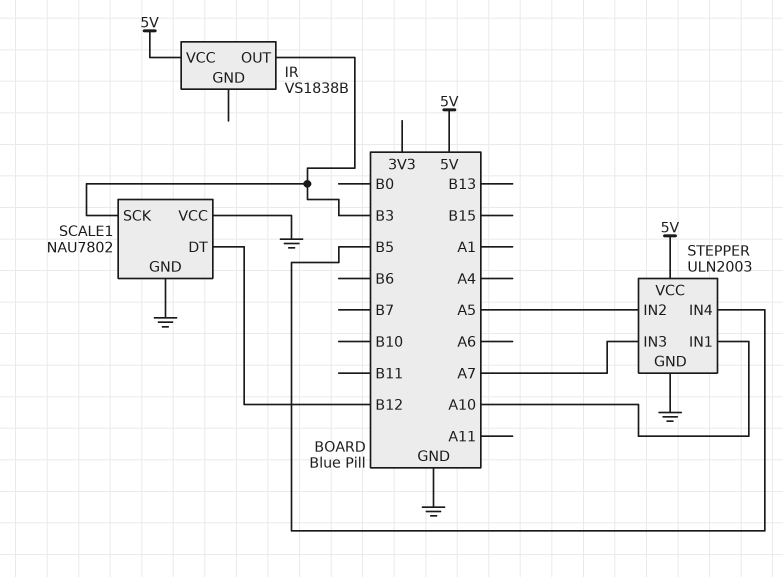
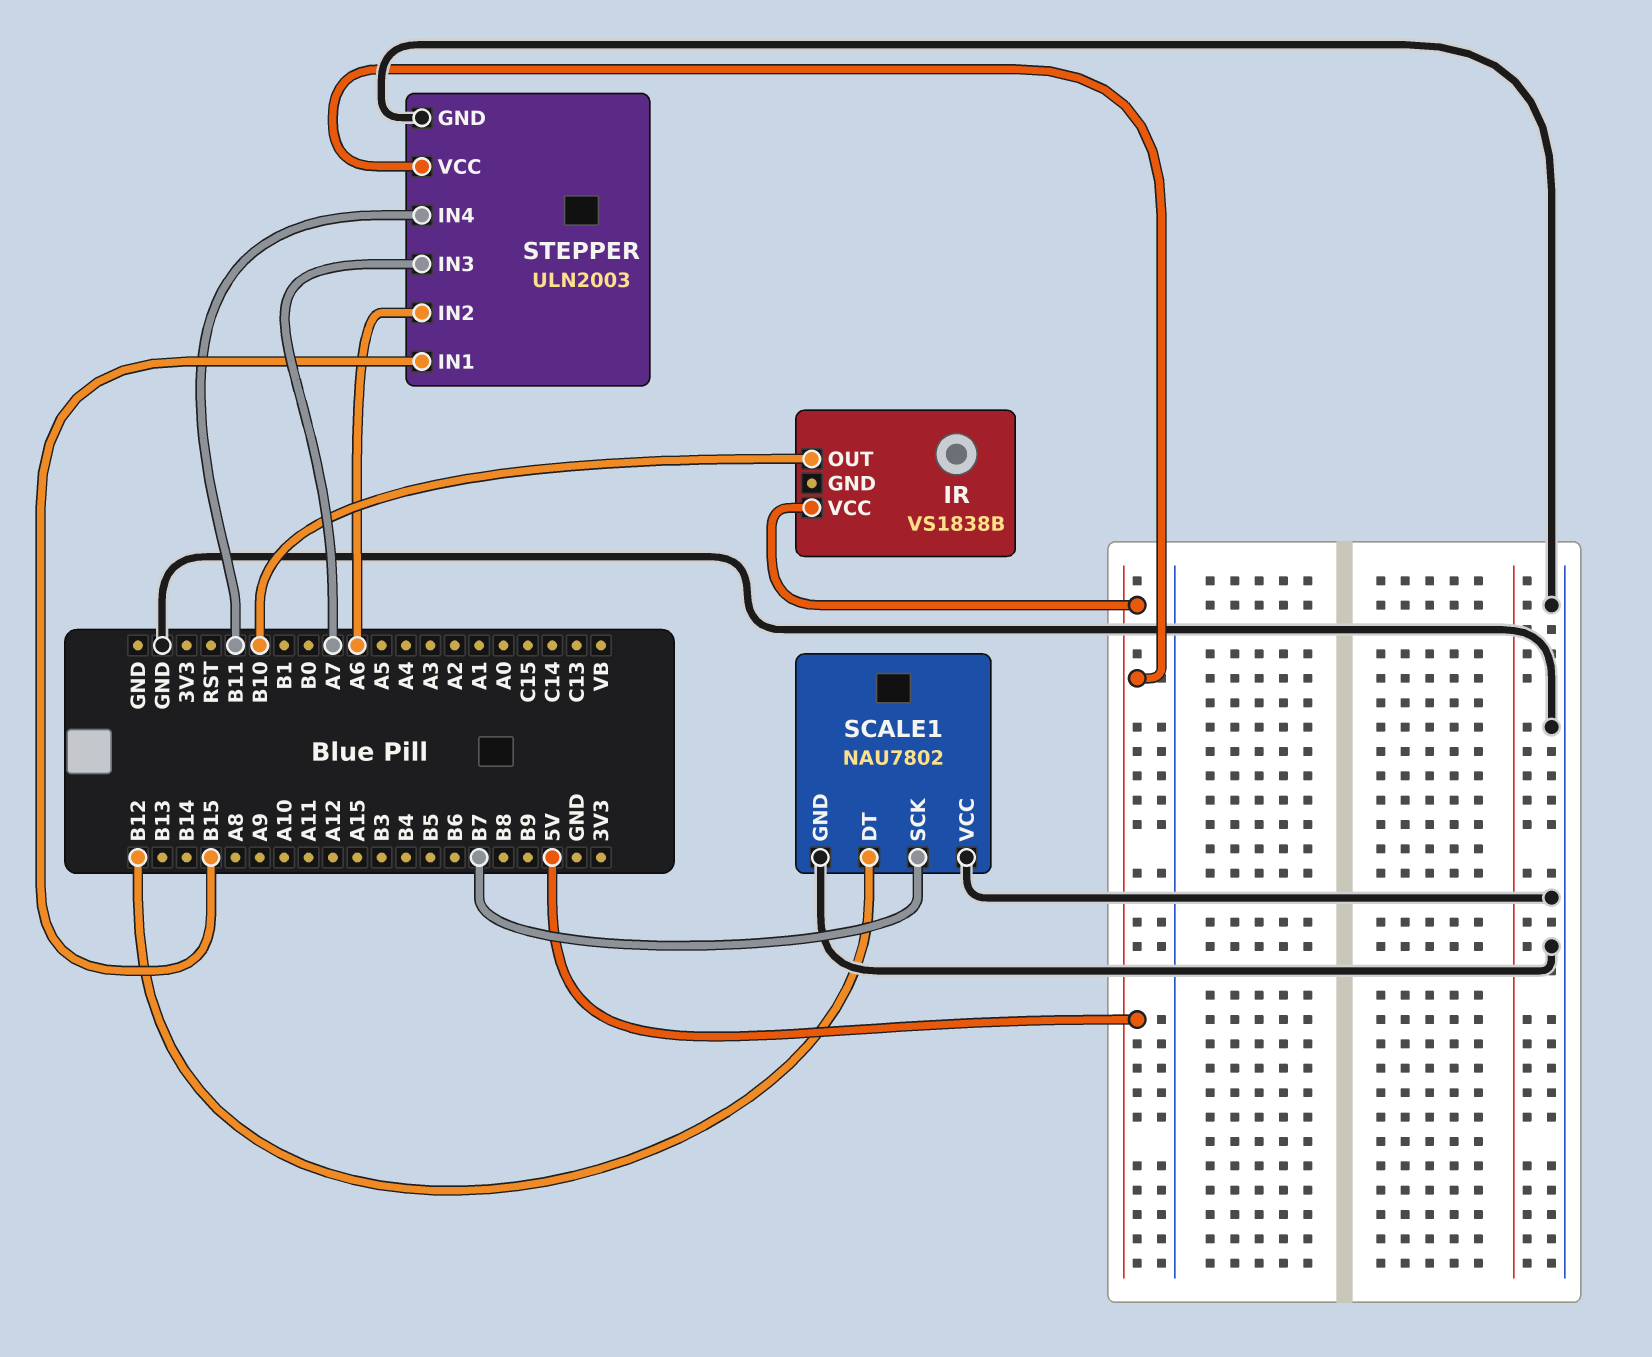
IR pin OUT: B3 -> B10
SCALE1 pin SCK: B3 -> B7
STEPPER pin IN1: A10 -> B15
STEPPER pin IN2: A5 -> A6
STEPPER pin IN4: B5 -> B11

